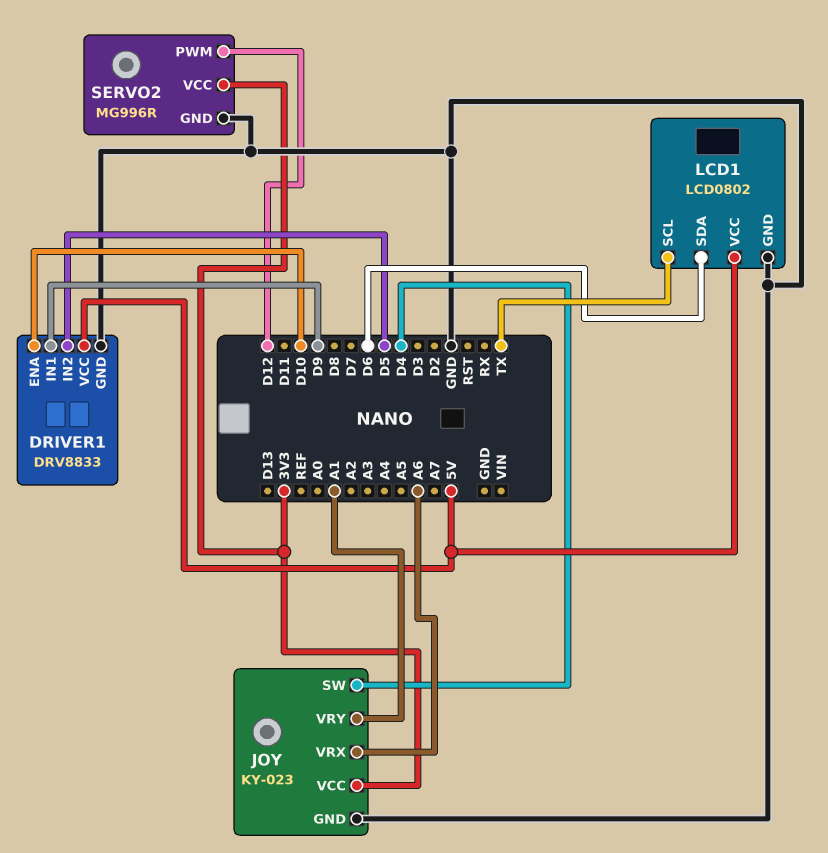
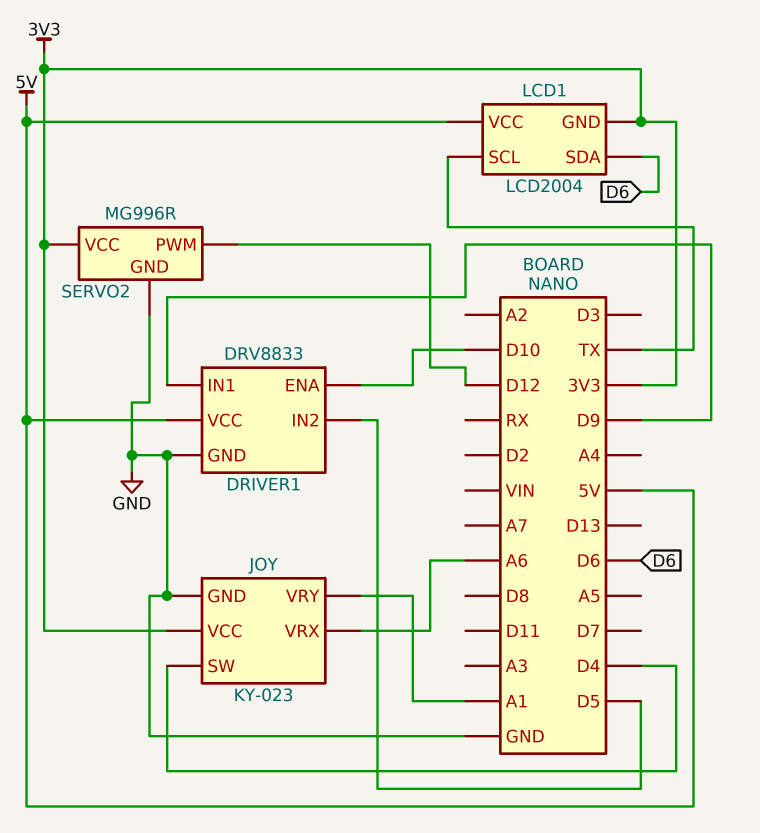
LCD1: LCD0802 -> LCD2004
LCD1 pin GND: GND -> 3V3

